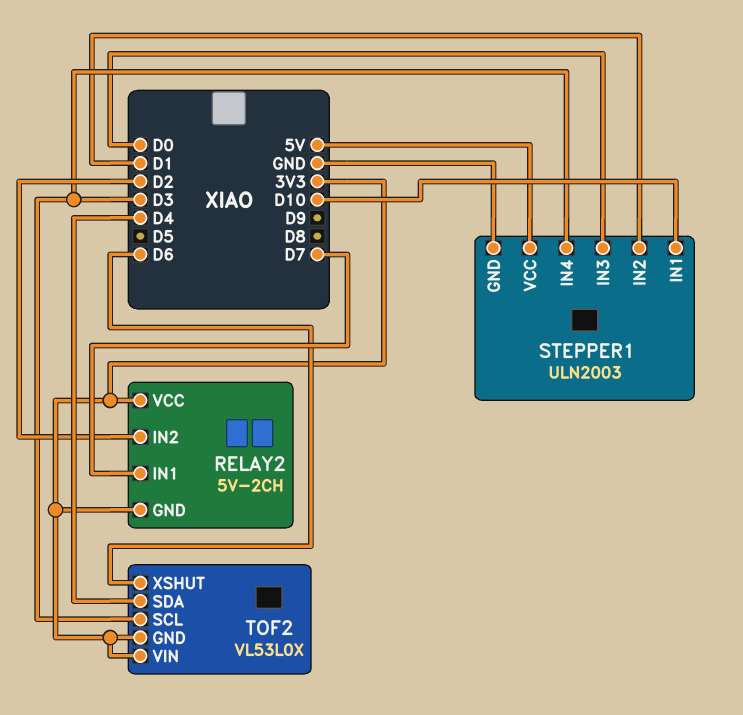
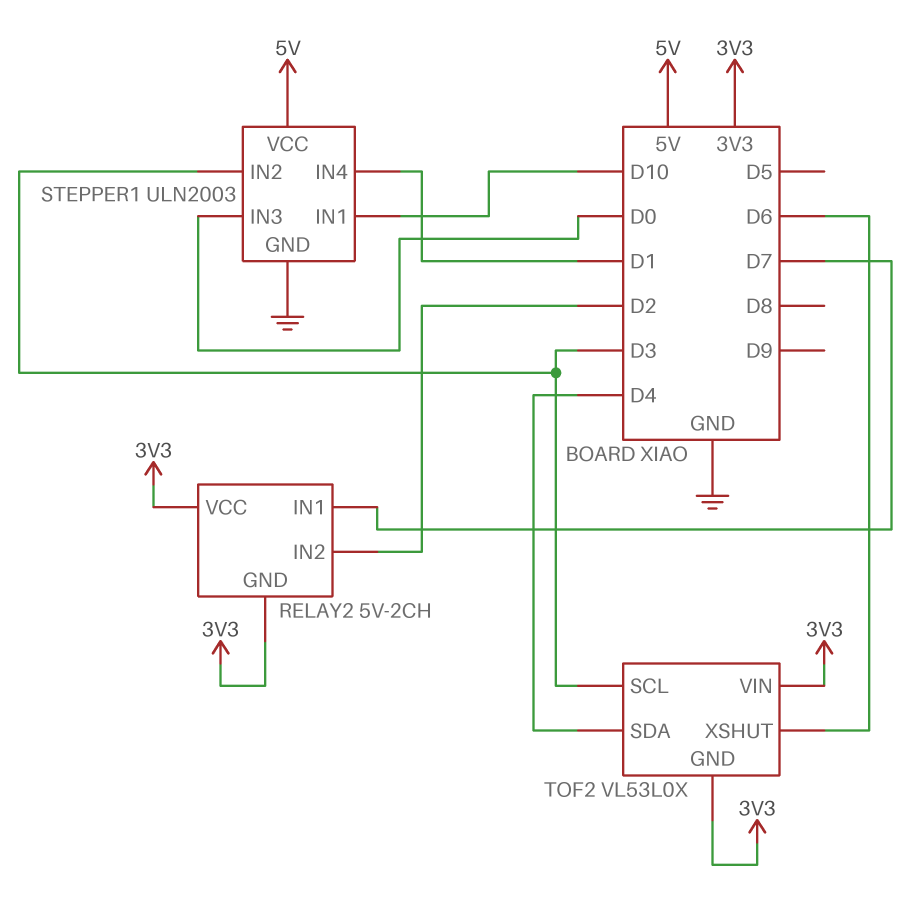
STEPPER1 pin IN2: D1 -> D3
STEPPER1 pin IN4: D3 -> D1

